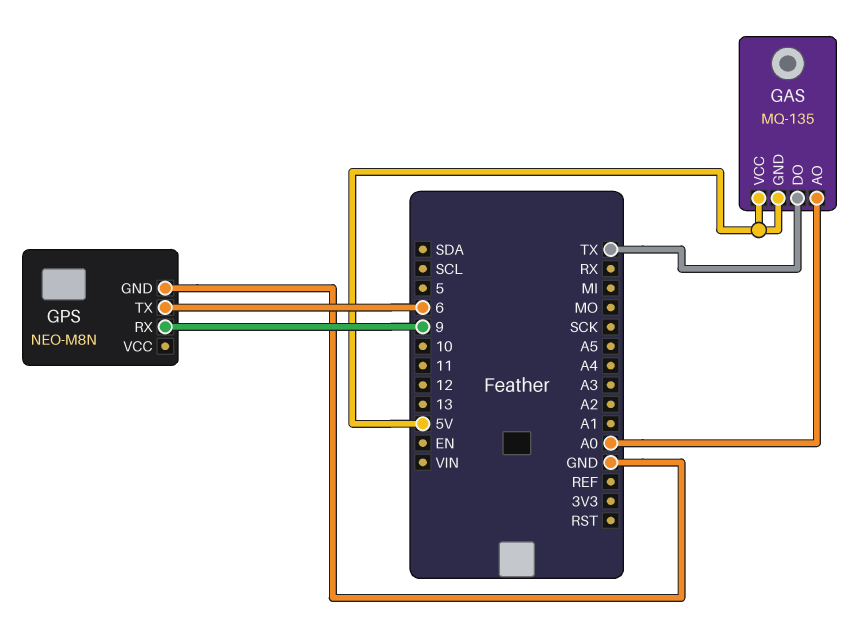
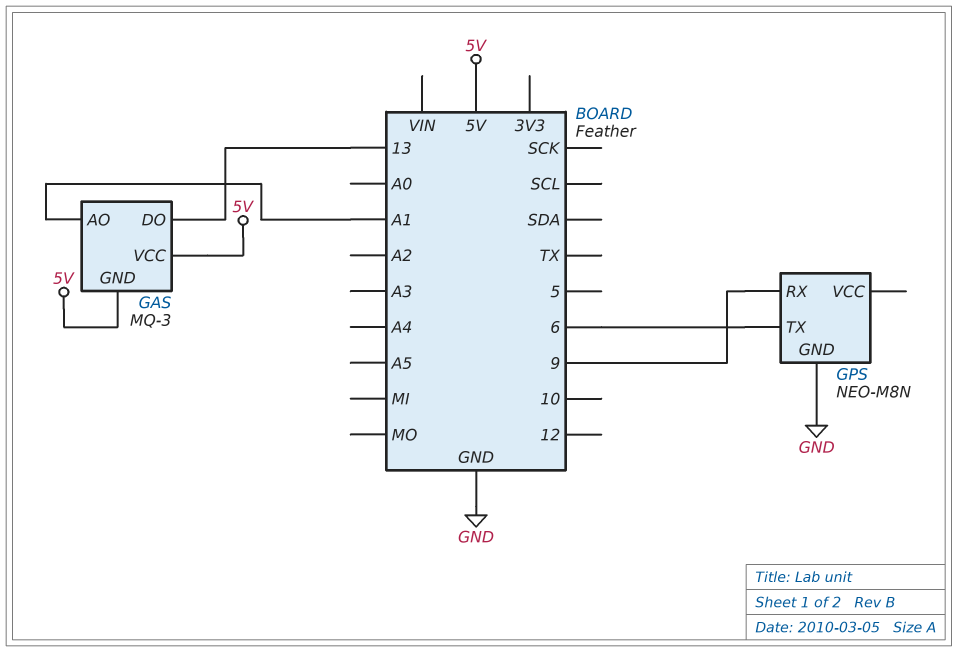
GAS: MQ-135 -> MQ-3
GAS pin AO: A0 -> A1
GAS pin DO: TX -> 13

